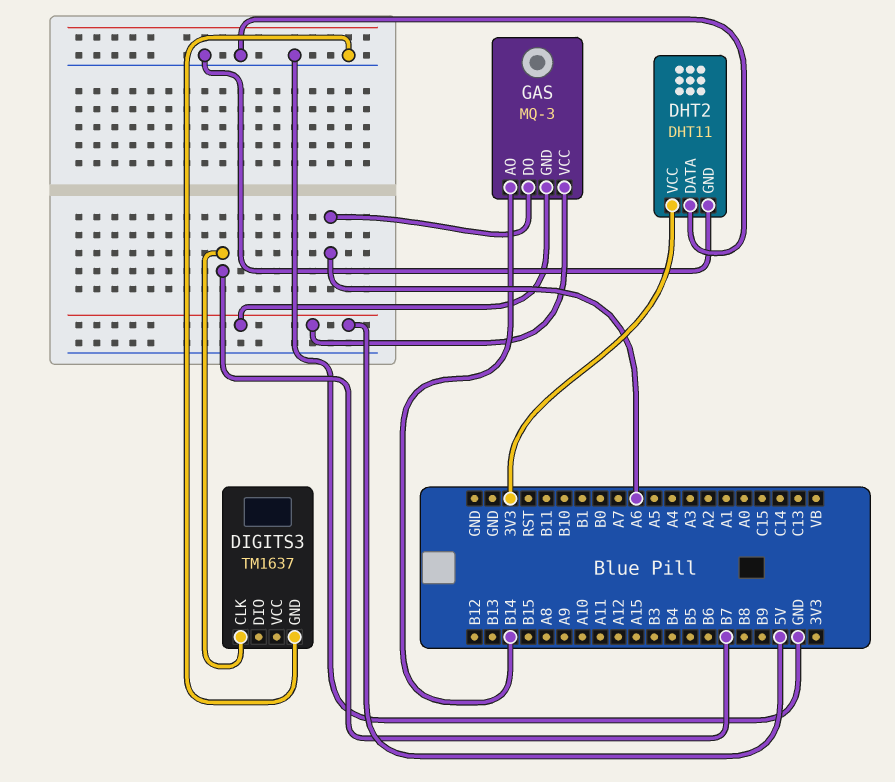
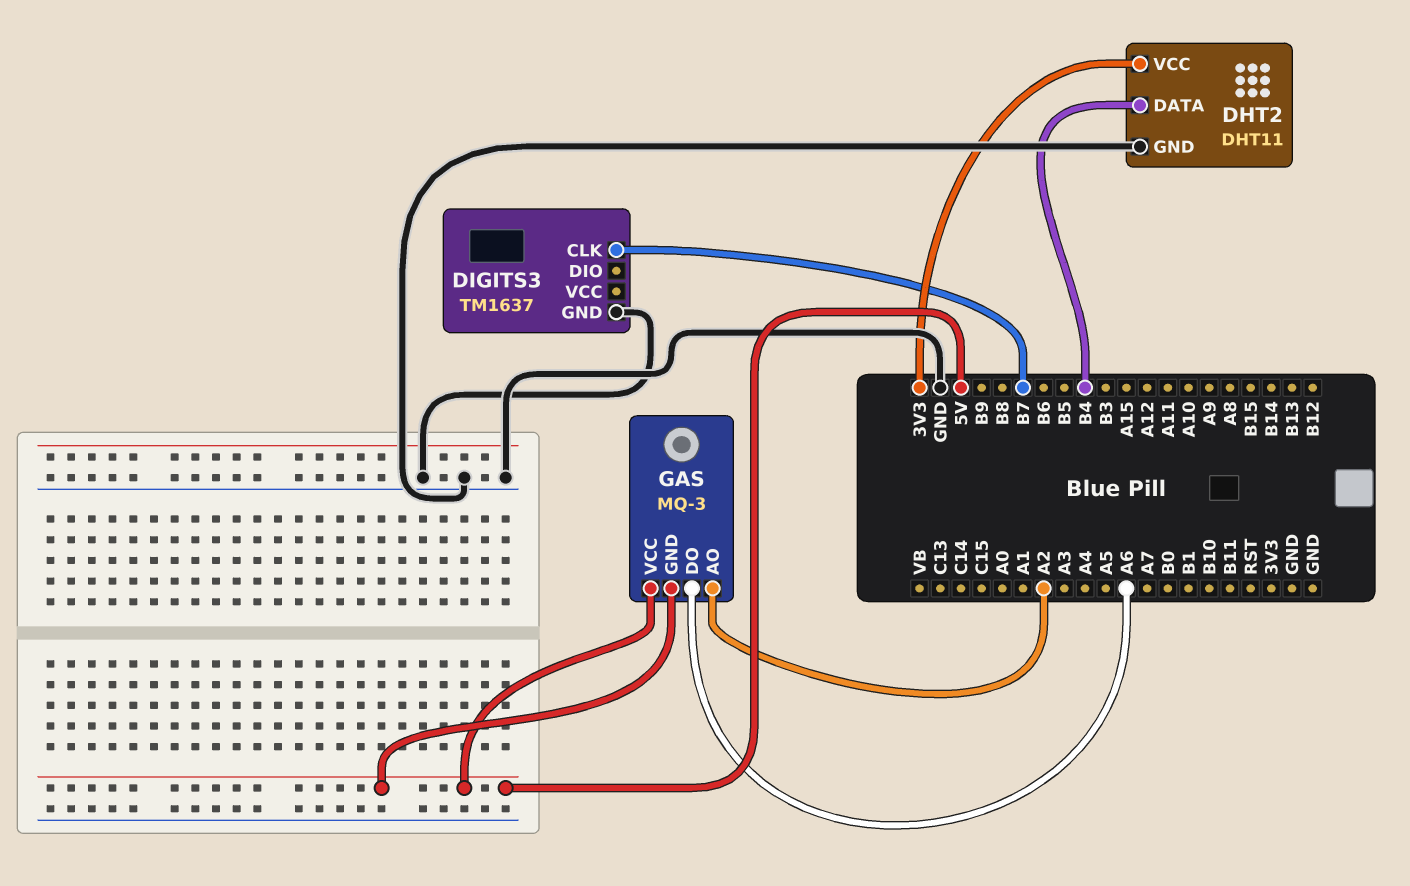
DHT2 pin DATA: GND -> B4
GAS pin AO: B14 -> A2

